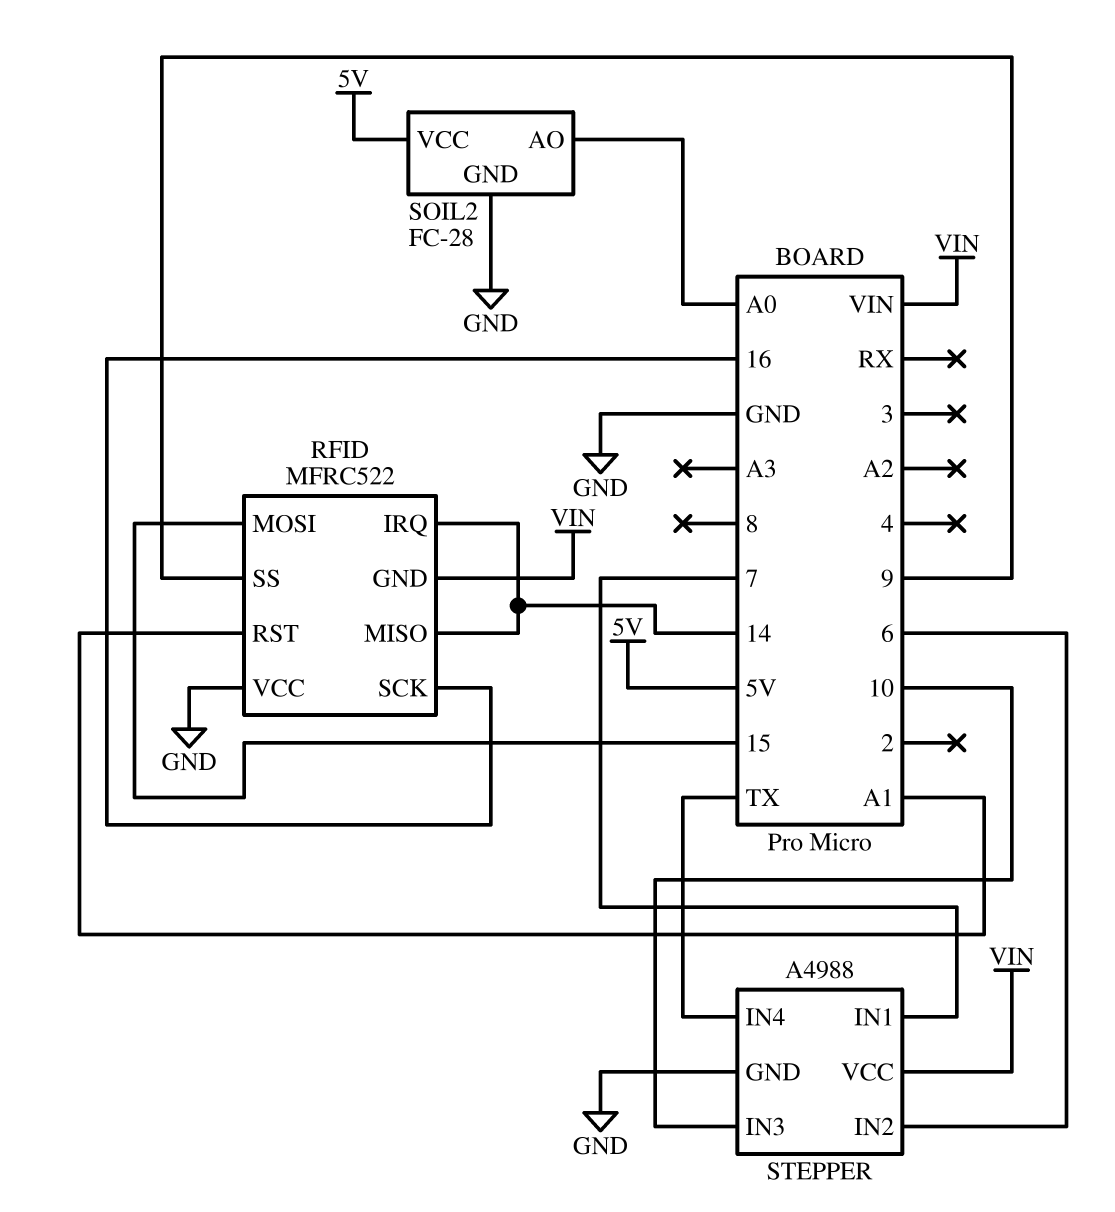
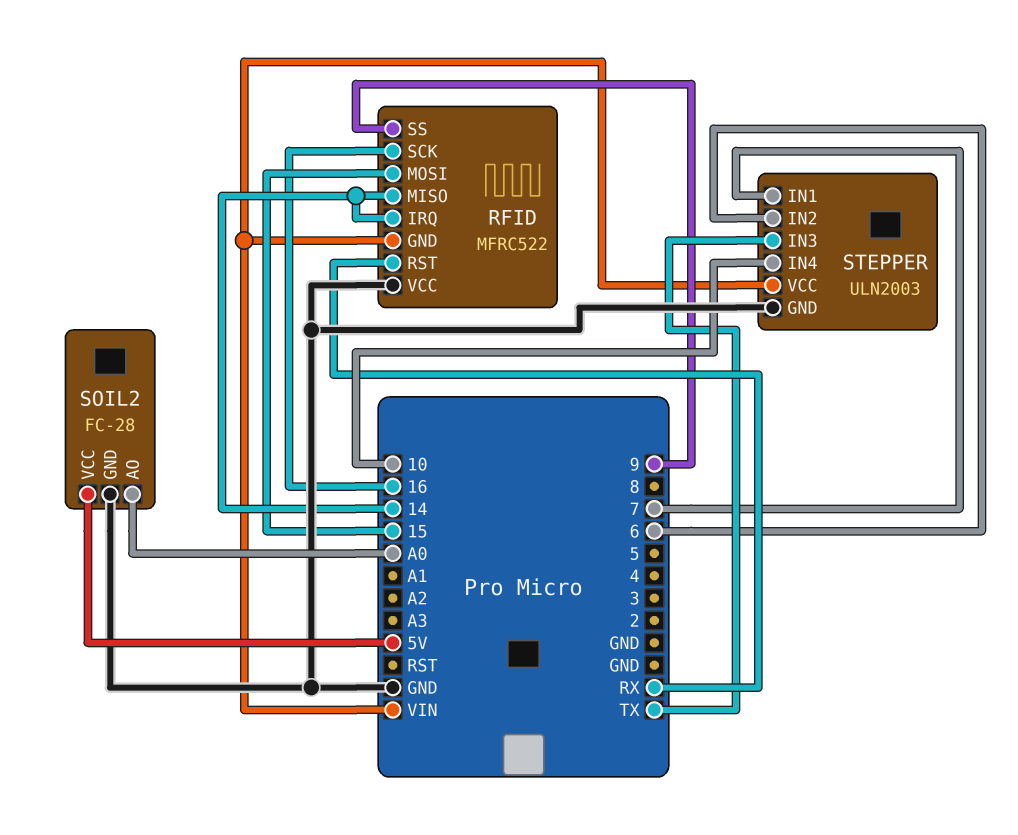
RFID pin RST: A1 -> RX
STEPPER: A4988 -> ULN2003
STEPPER pin IN3: 10 -> TX
STEPPER pin IN4: TX -> 10

